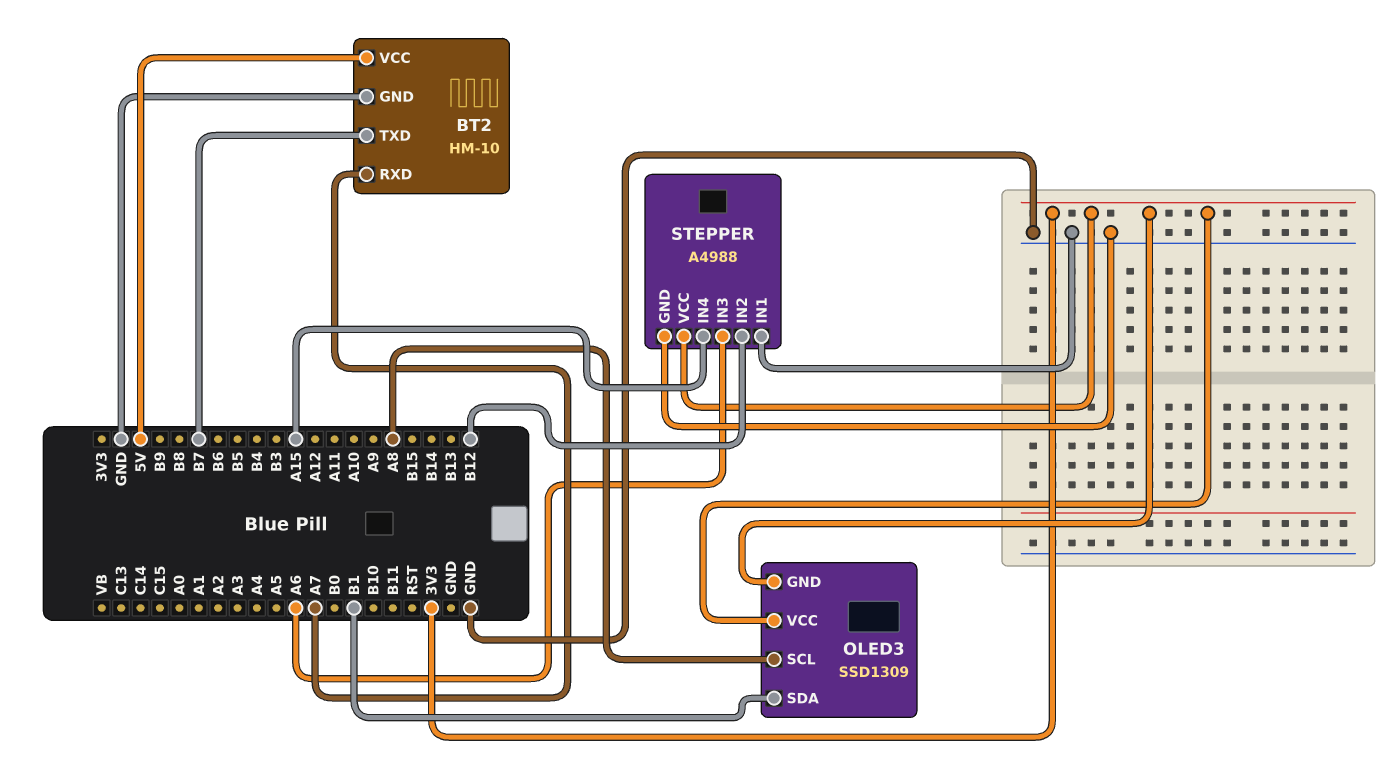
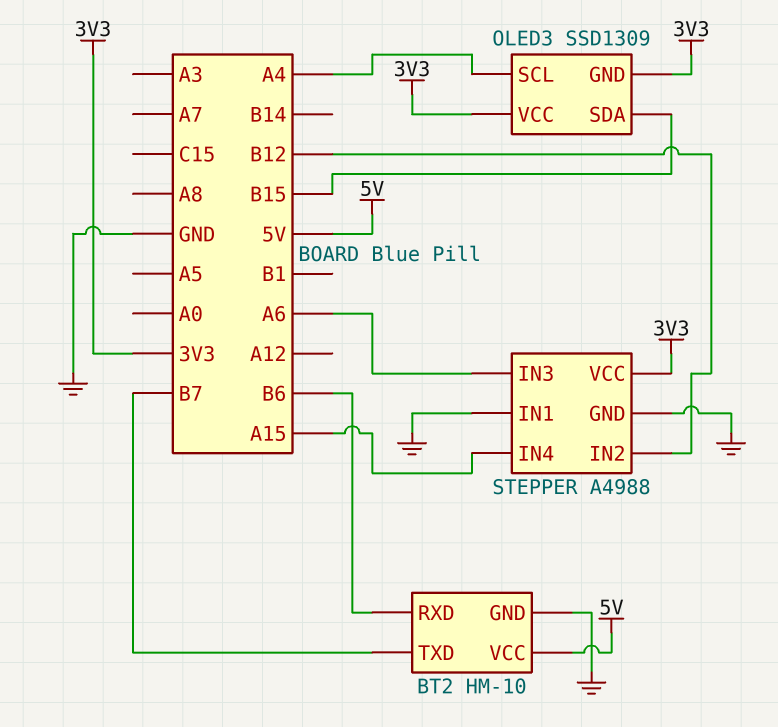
BT2 pin RXD: A7 -> B6
OLED3 pin SCL: A8 -> A4
OLED3 pin SDA: B1 -> B15

